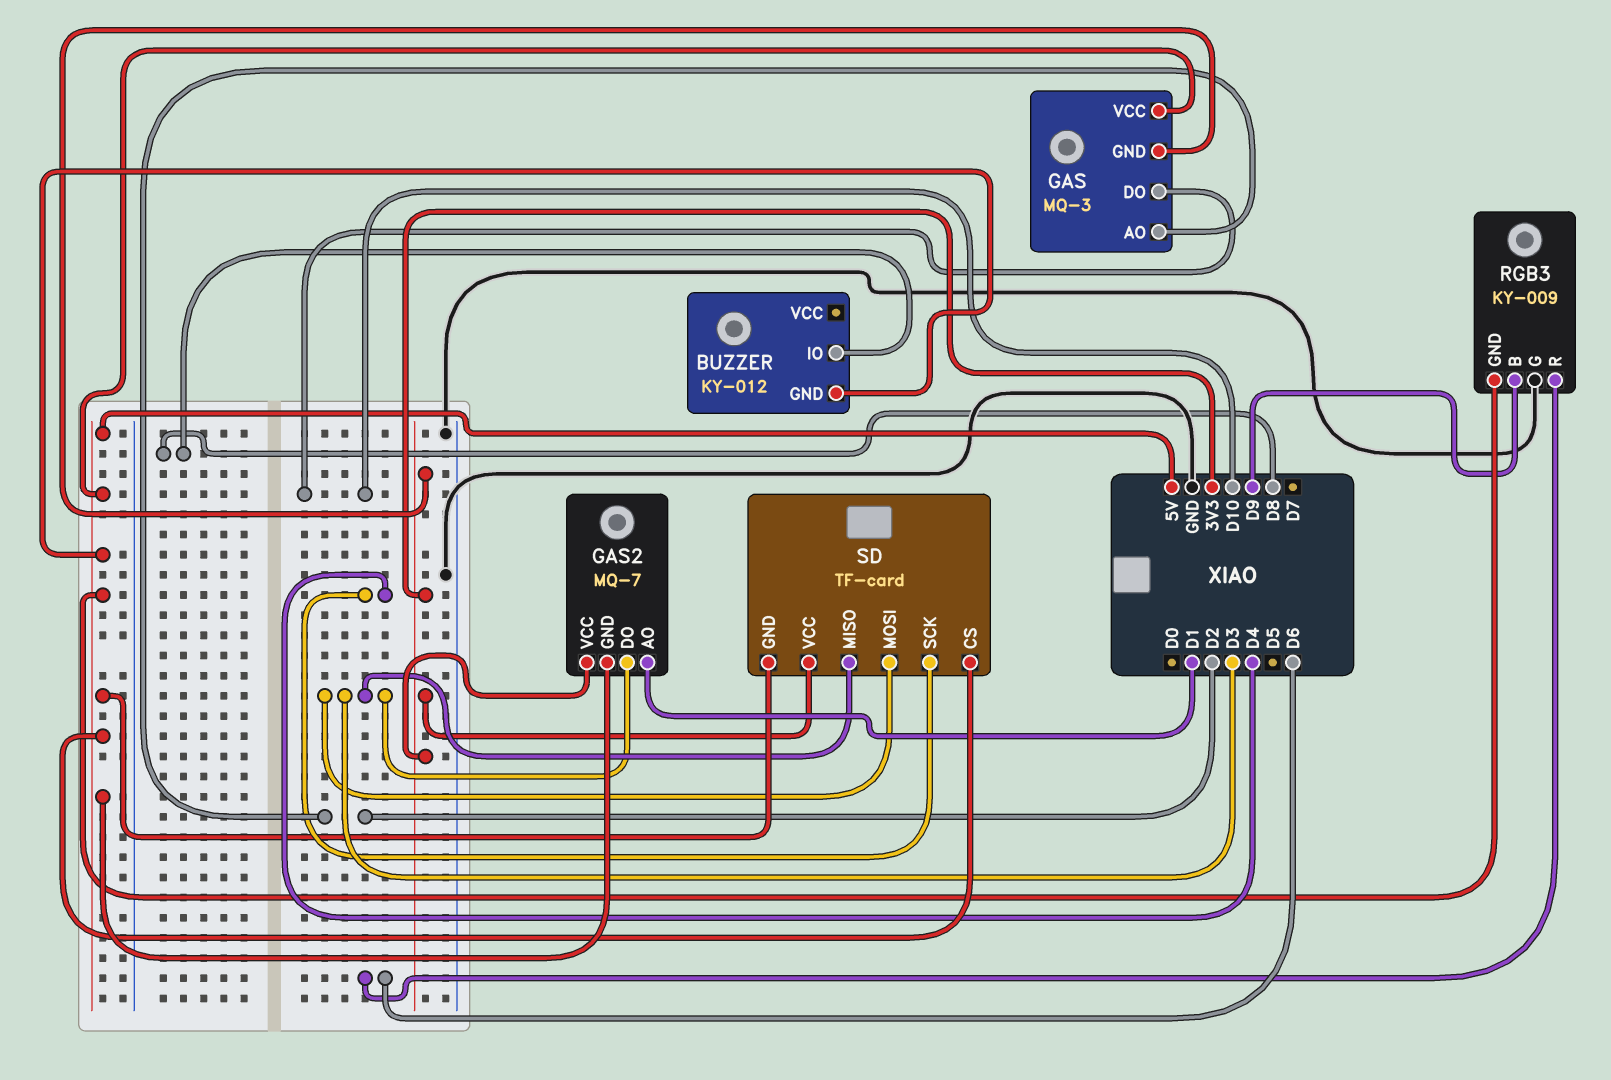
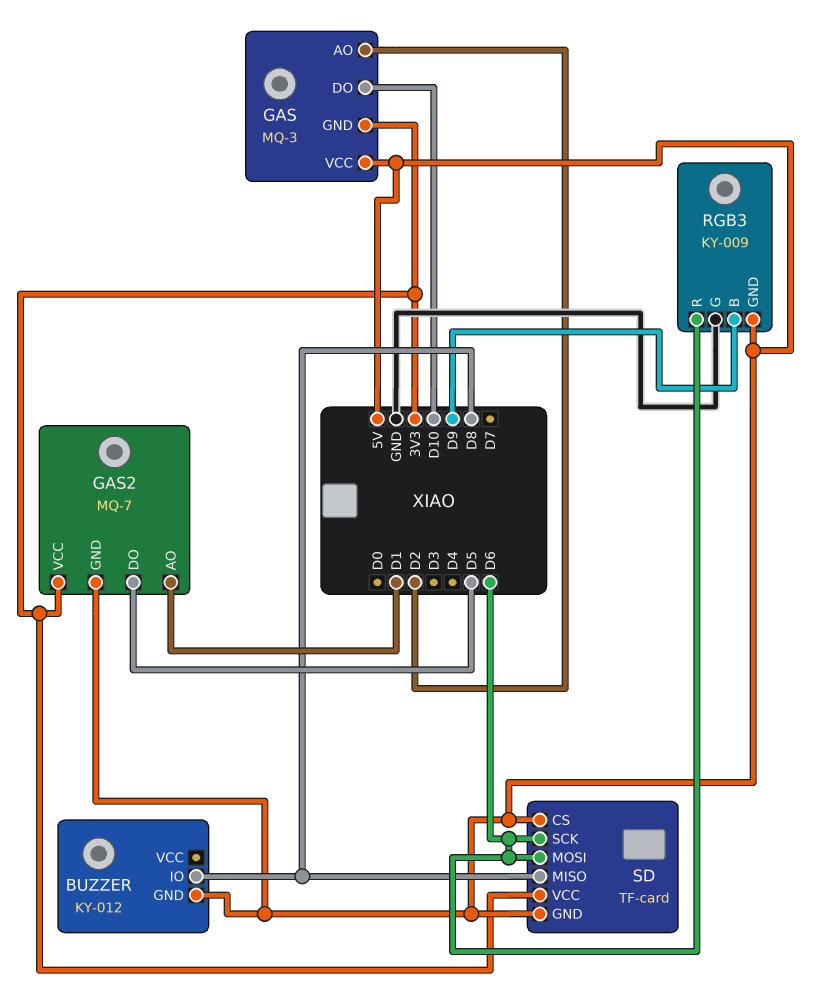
GAS2 pin DO: D3 -> D5
SD pin MISO: D3 -> D8
SD pin MOSI: D3 -> D6
SD pin SCK: D4 -> D6

